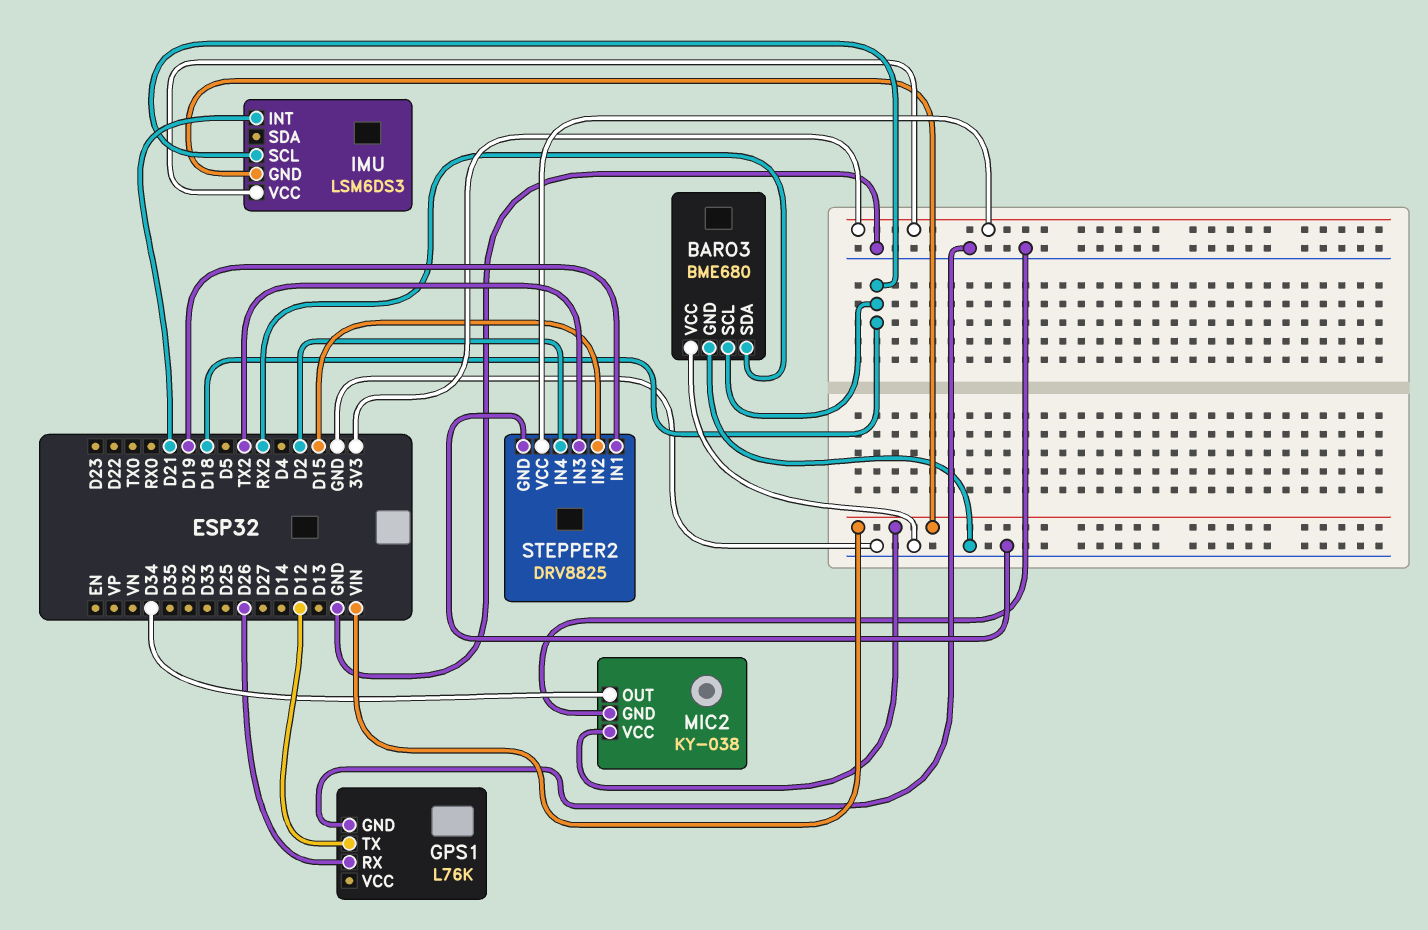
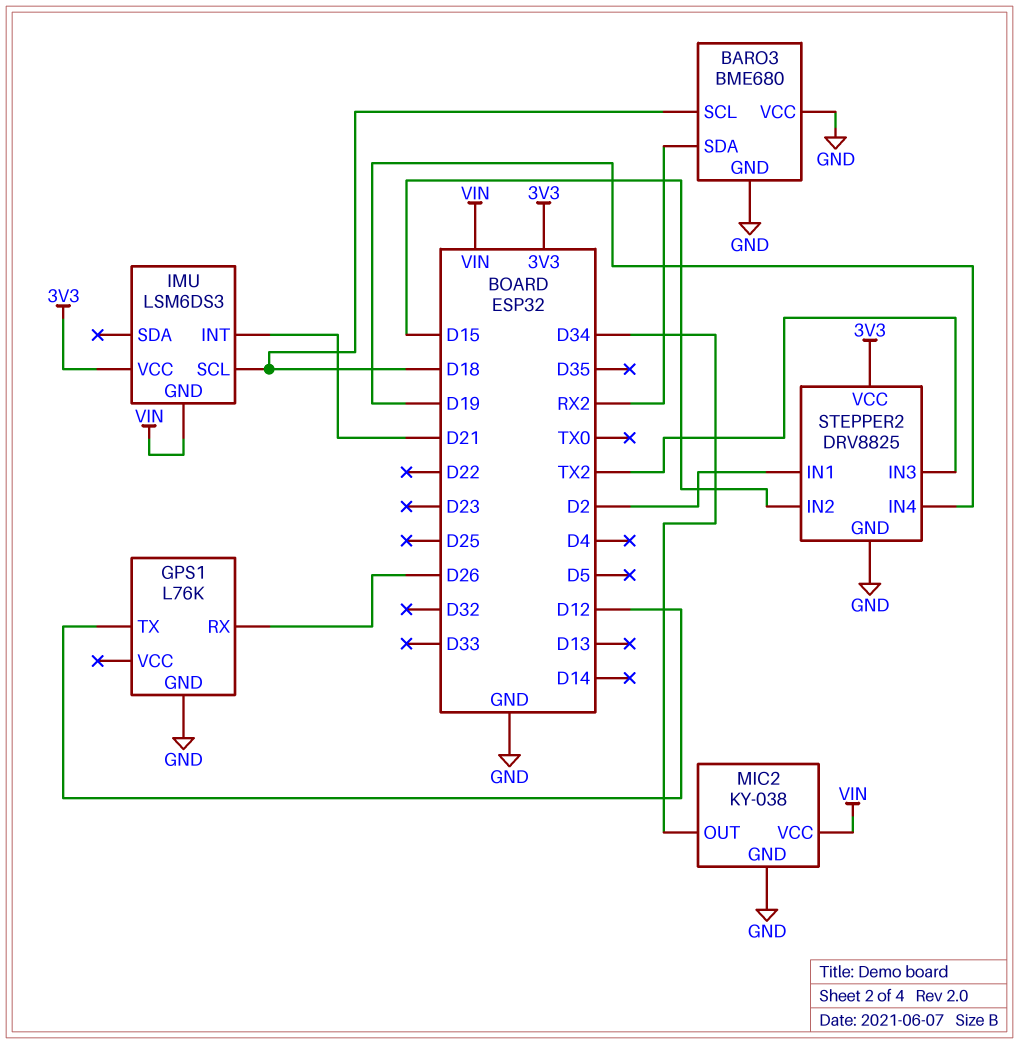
STEPPER2 pin IN1: D19 -> D2
STEPPER2 pin IN4: D2 -> D19

